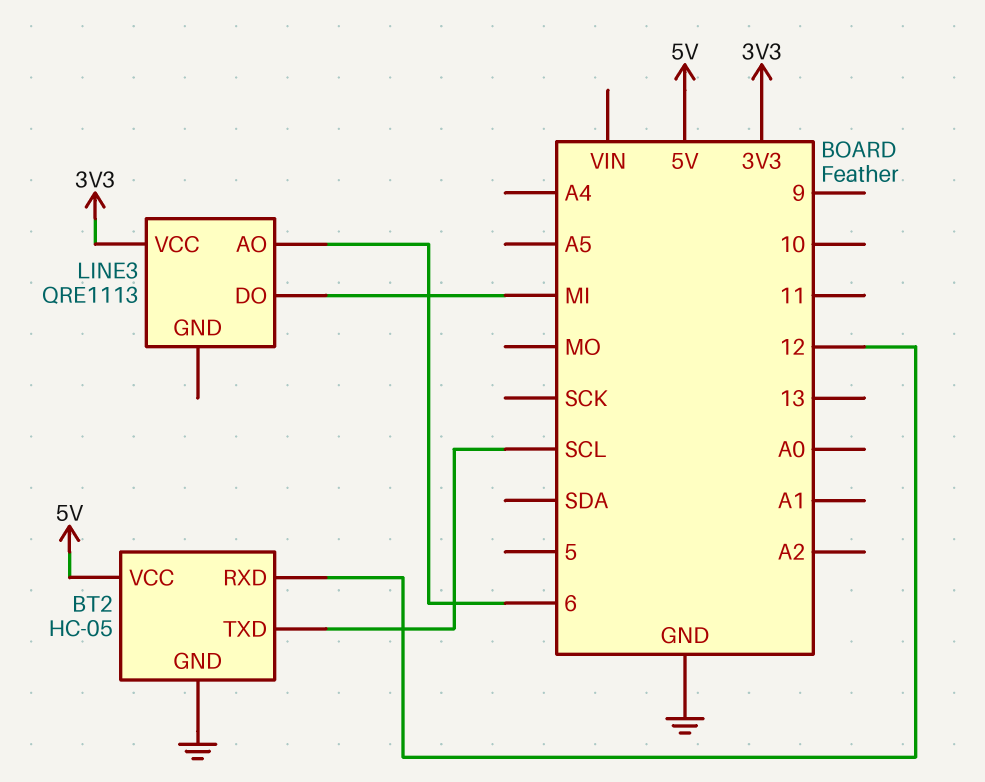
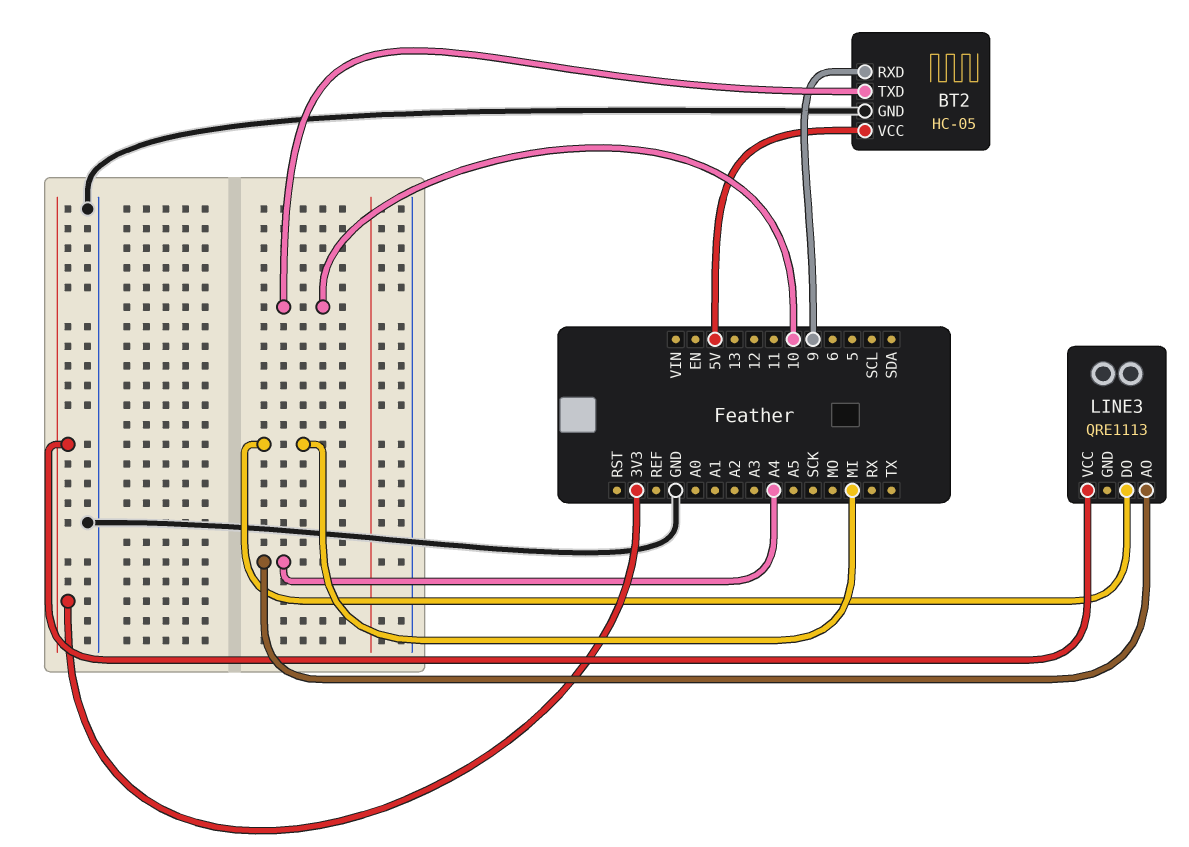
BT2 pin RXD: 12 -> 9
BT2 pin TXD: SCL -> 10
LINE3 pin AO: 6 -> A4

